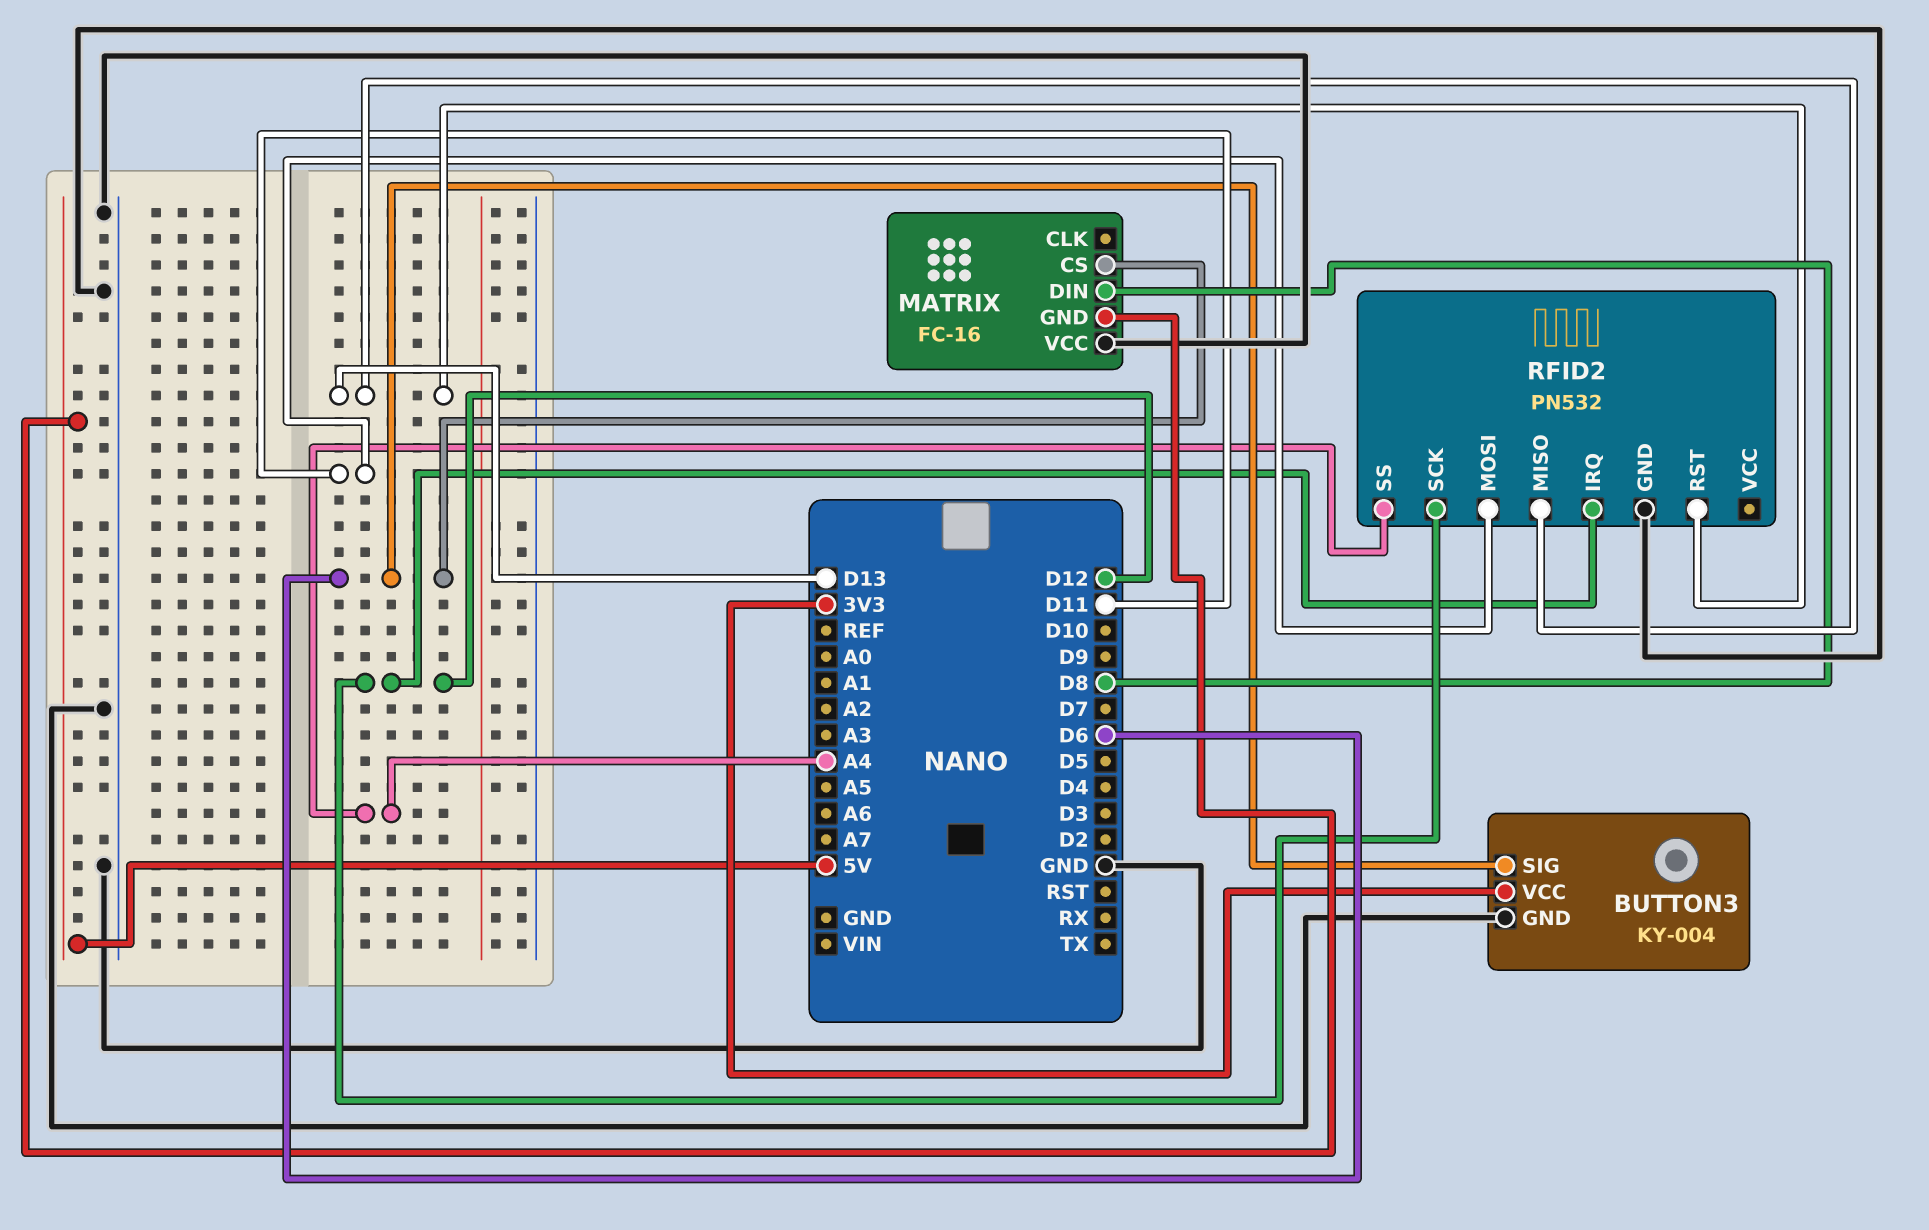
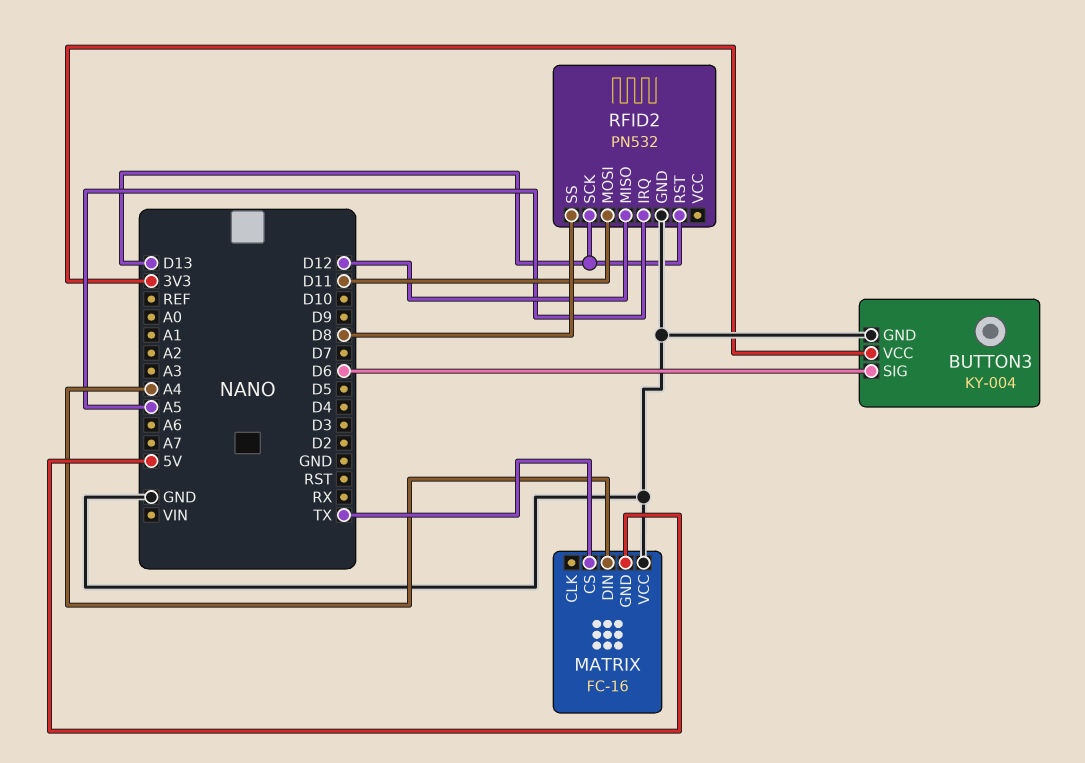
MATRIX pin CS: D6 -> TX
MATRIX pin DIN: D8 -> A4
RFID2 pin IRQ: D12 -> A5
RFID2 pin MISO: D13 -> D12
RFID2 pin SCK: D12 -> D13
RFID2 pin SS: A4 -> D8

